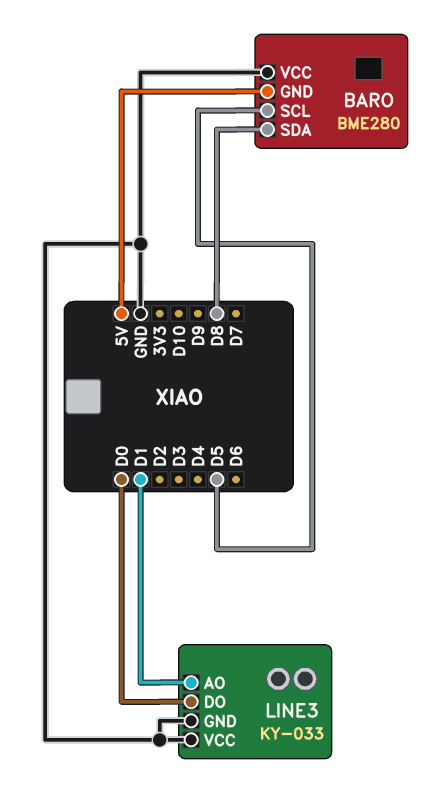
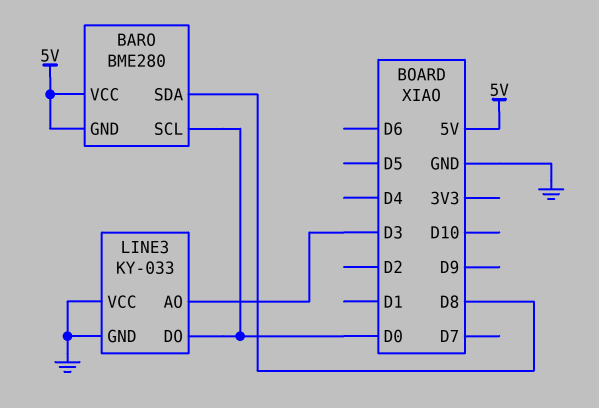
BARO pin SCL: D5 -> D0
BARO pin VCC: GND -> 5V
LINE3 pin AO: D1 -> D3

